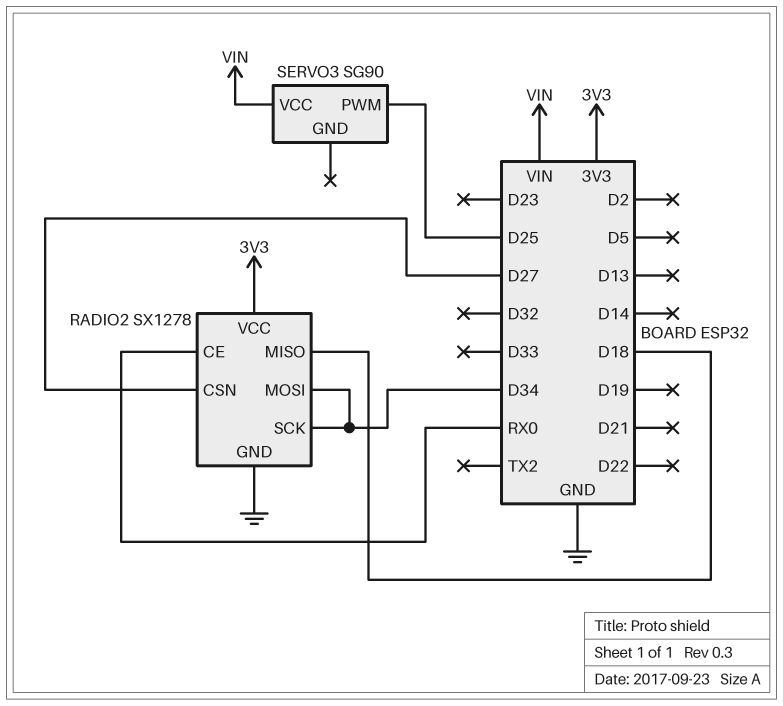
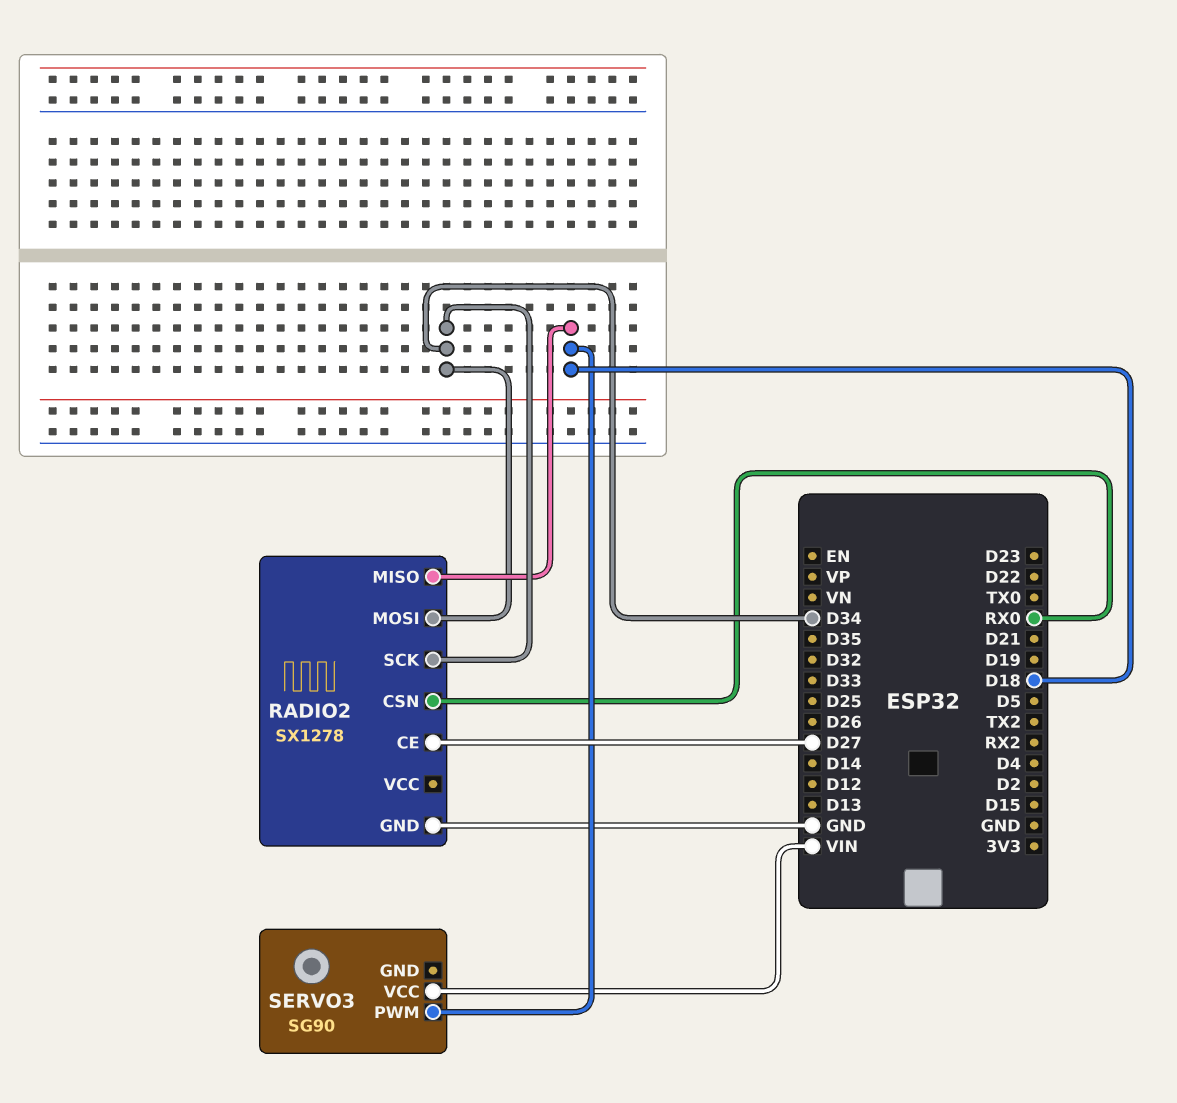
RADIO2 pin CE: RX0 -> D27
RADIO2 pin CSN: D27 -> RX0
RADIO2 pin VCC: 3V3 -> none
SERVO3 pin PWM: D25 -> D18

